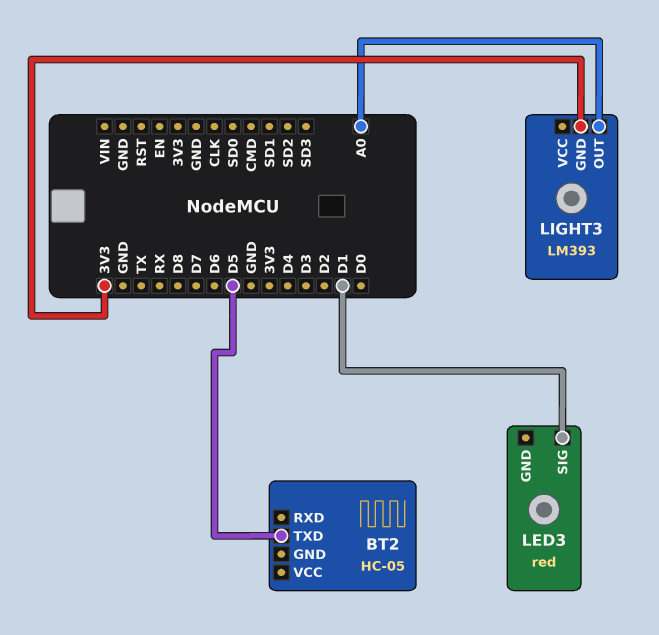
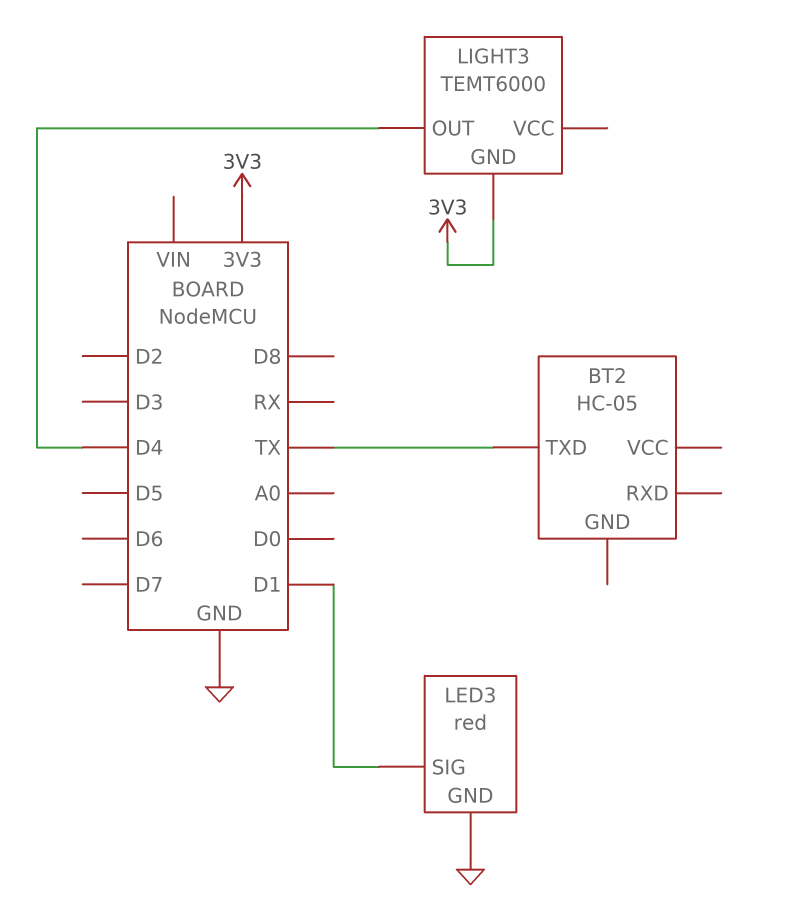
BT2 pin TXD: D5 -> TX
LED3 pin GND: none -> GND
LIGHT3: LM393 -> TEMT6000
LIGHT3 pin OUT: A0 -> D4

